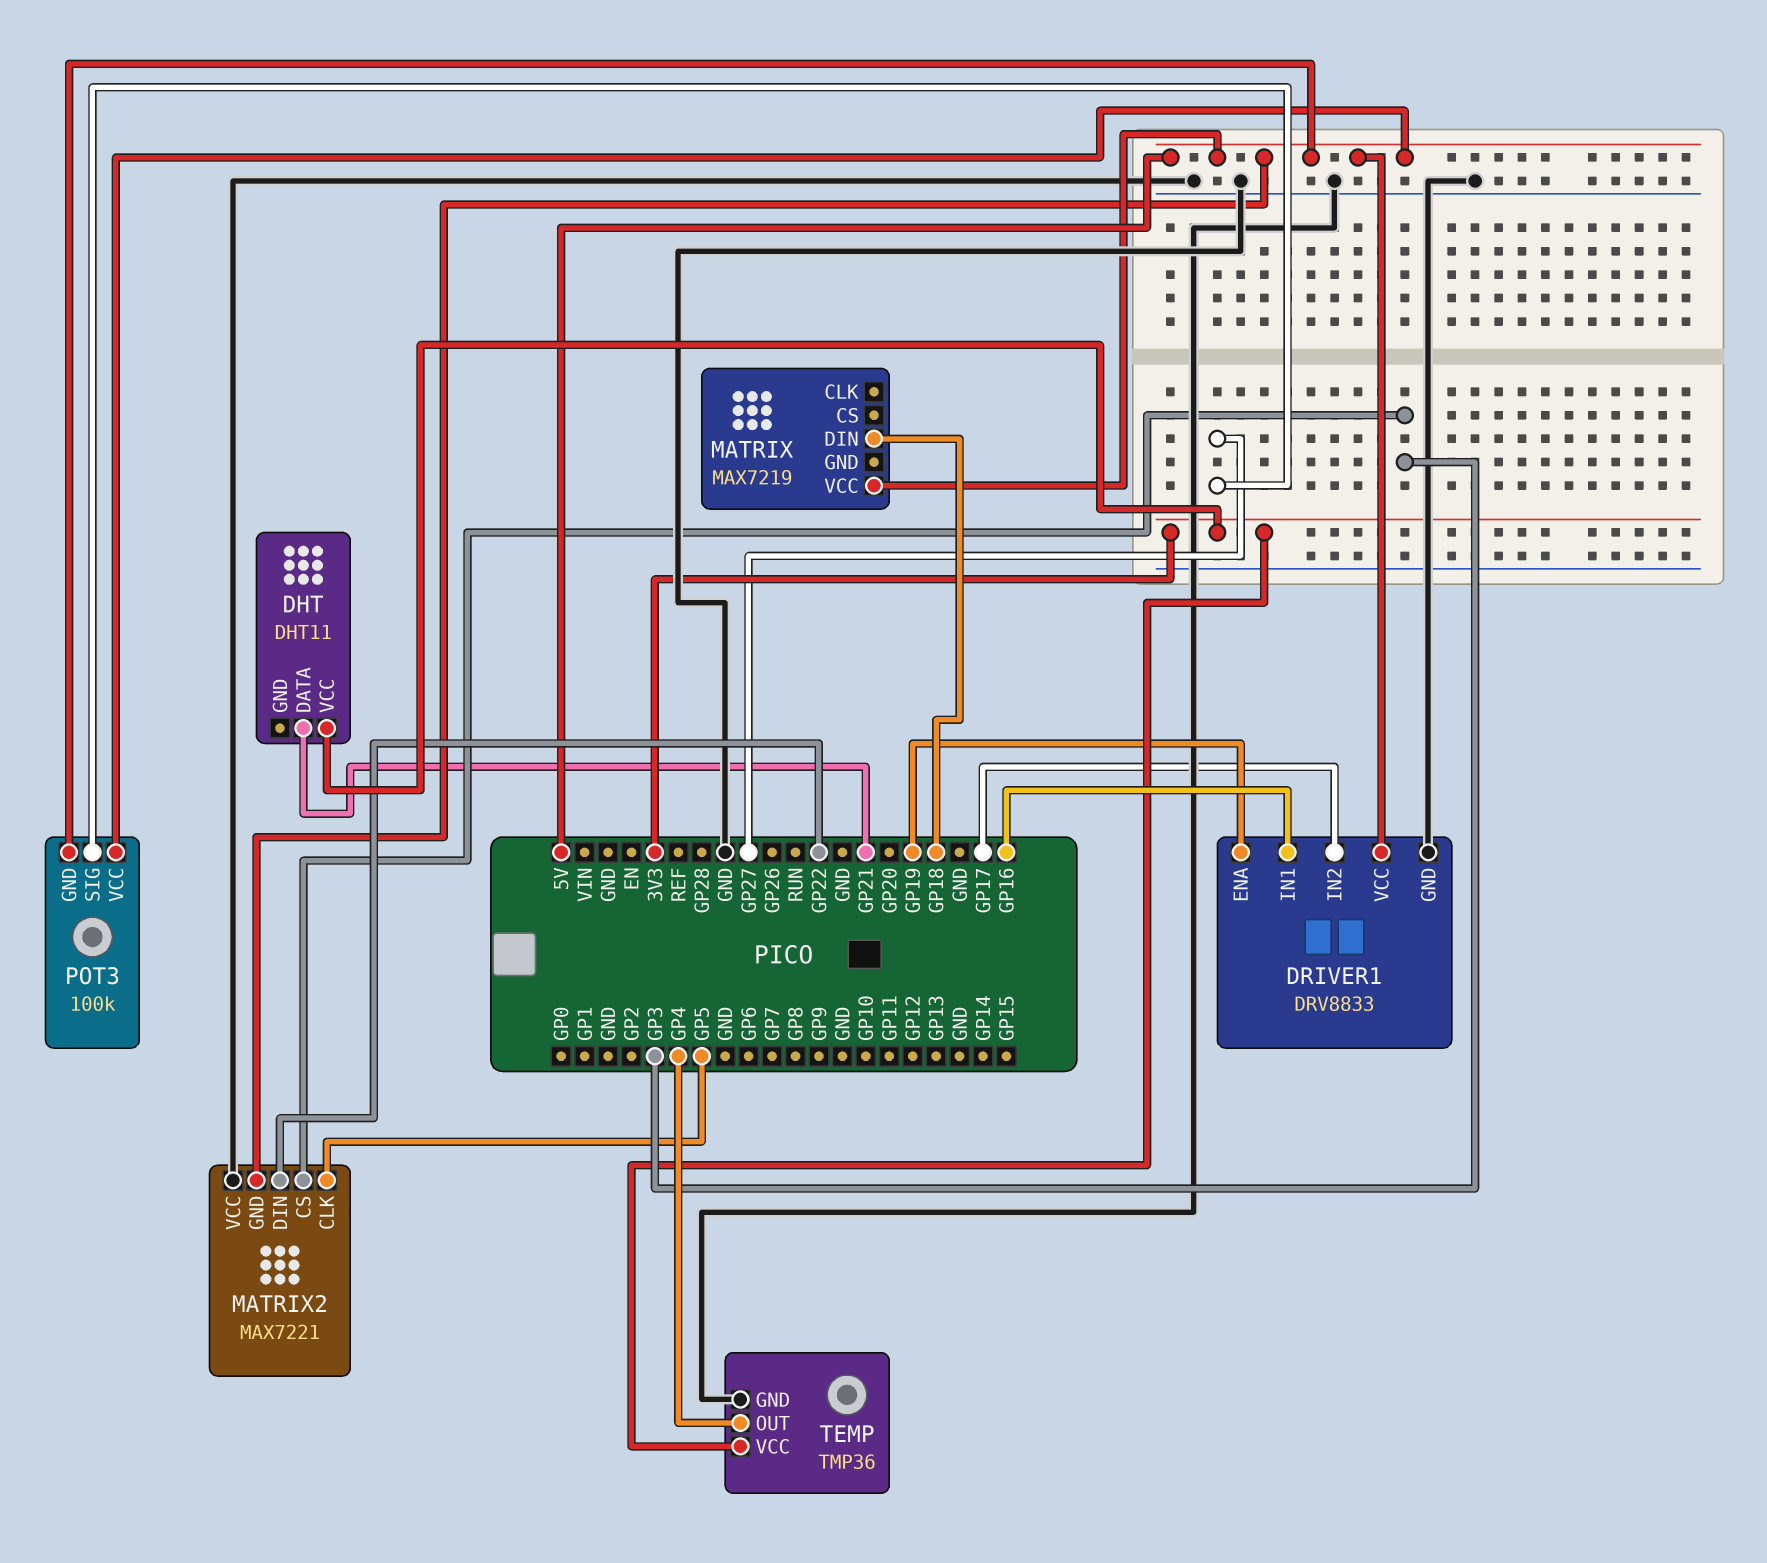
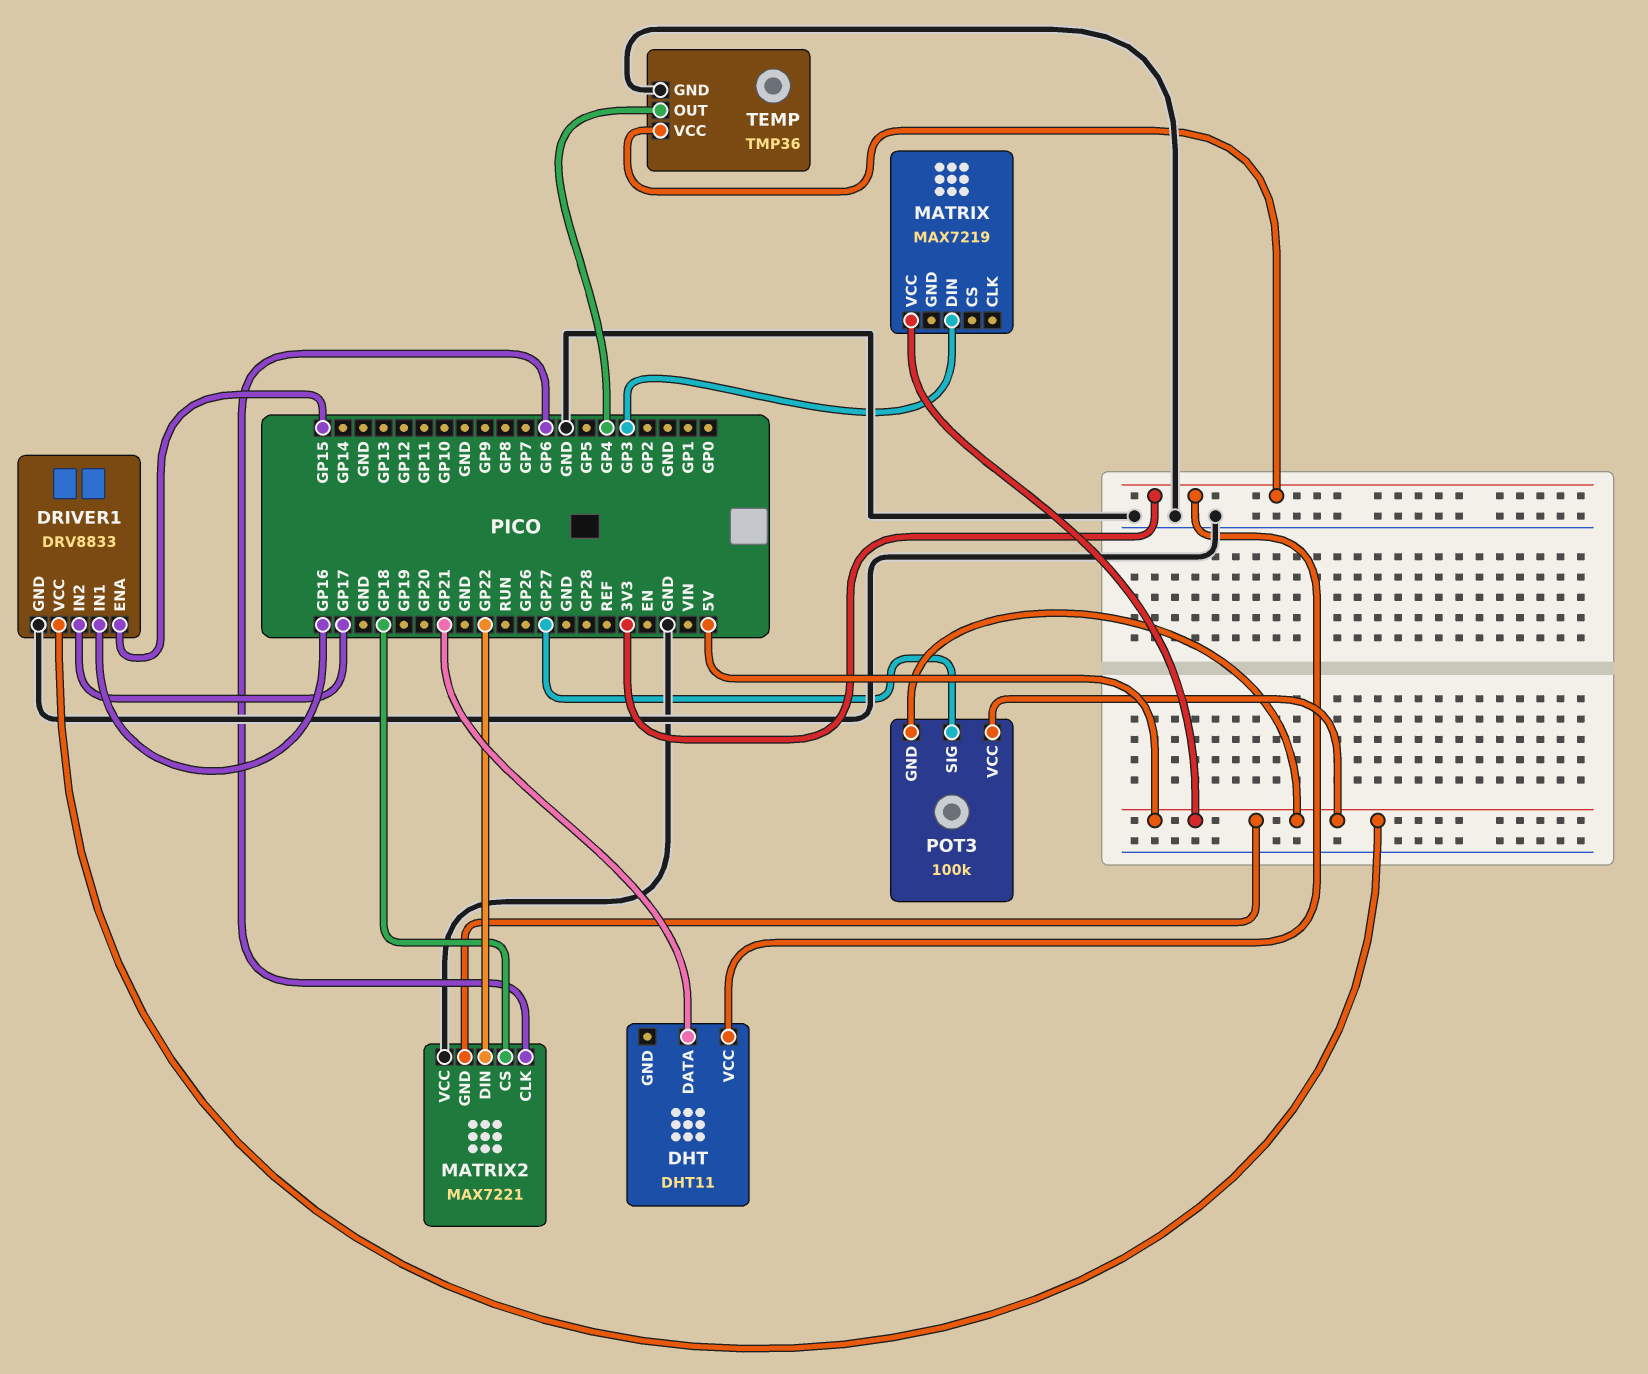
DRIVER1 pin ENA: GP19 -> GP15
MATRIX pin DIN: GP18 -> GP3
MATRIX2 pin CLK: GP5 -> GP6
MATRIX2 pin CS: GP3 -> GP18

